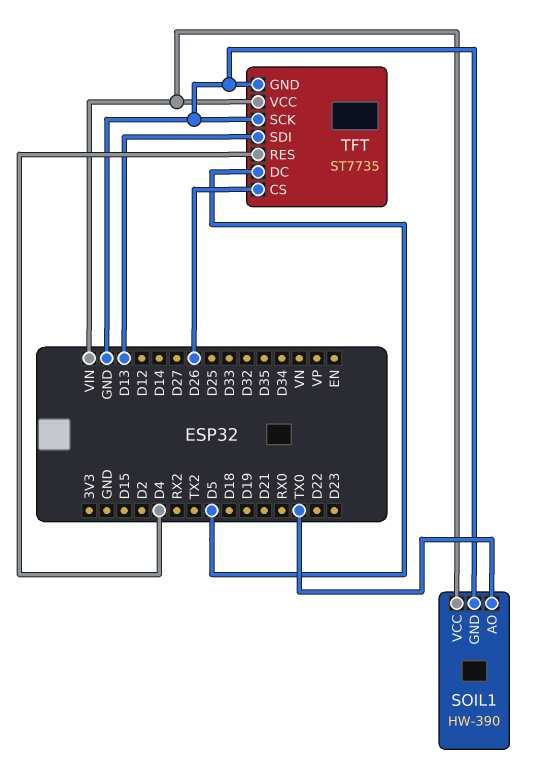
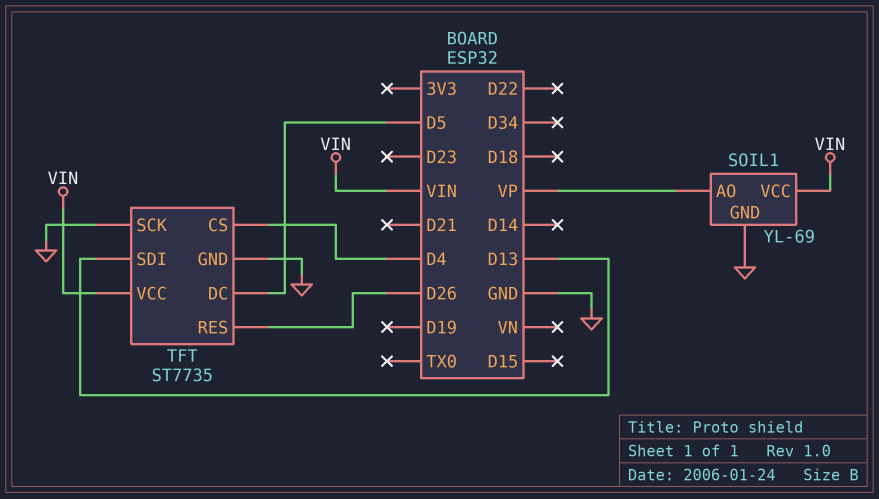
SOIL1: HW-390 -> YL-69
SOIL1 pin AO: TX0 -> VP
TFT pin CS: D26 -> D4
TFT pin RES: D4 -> D26

